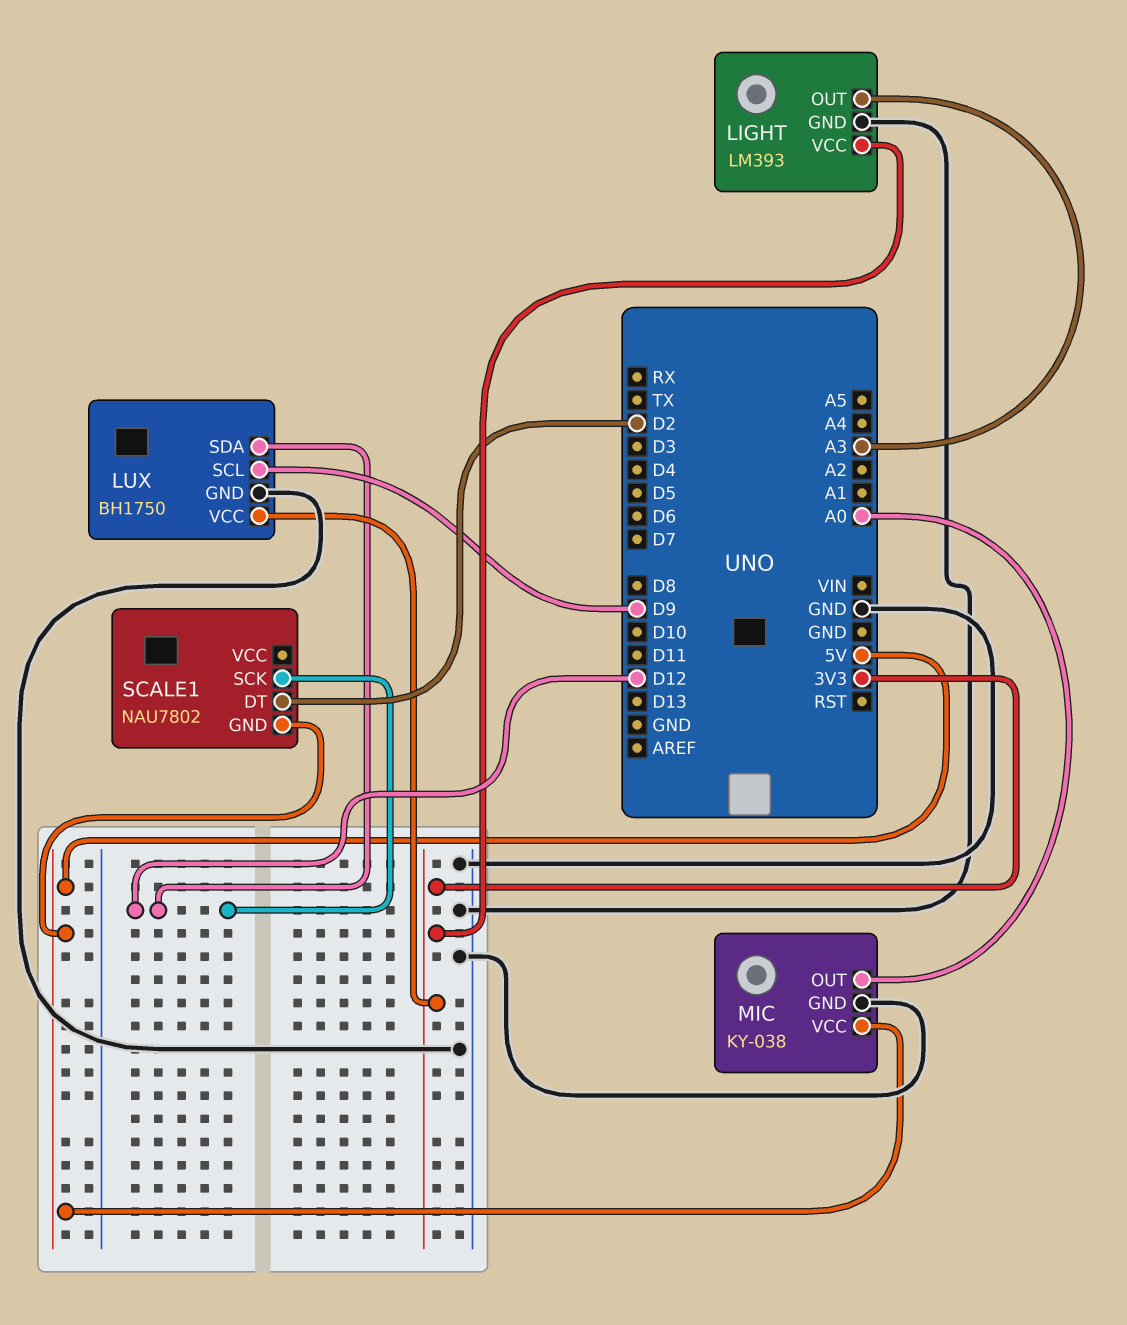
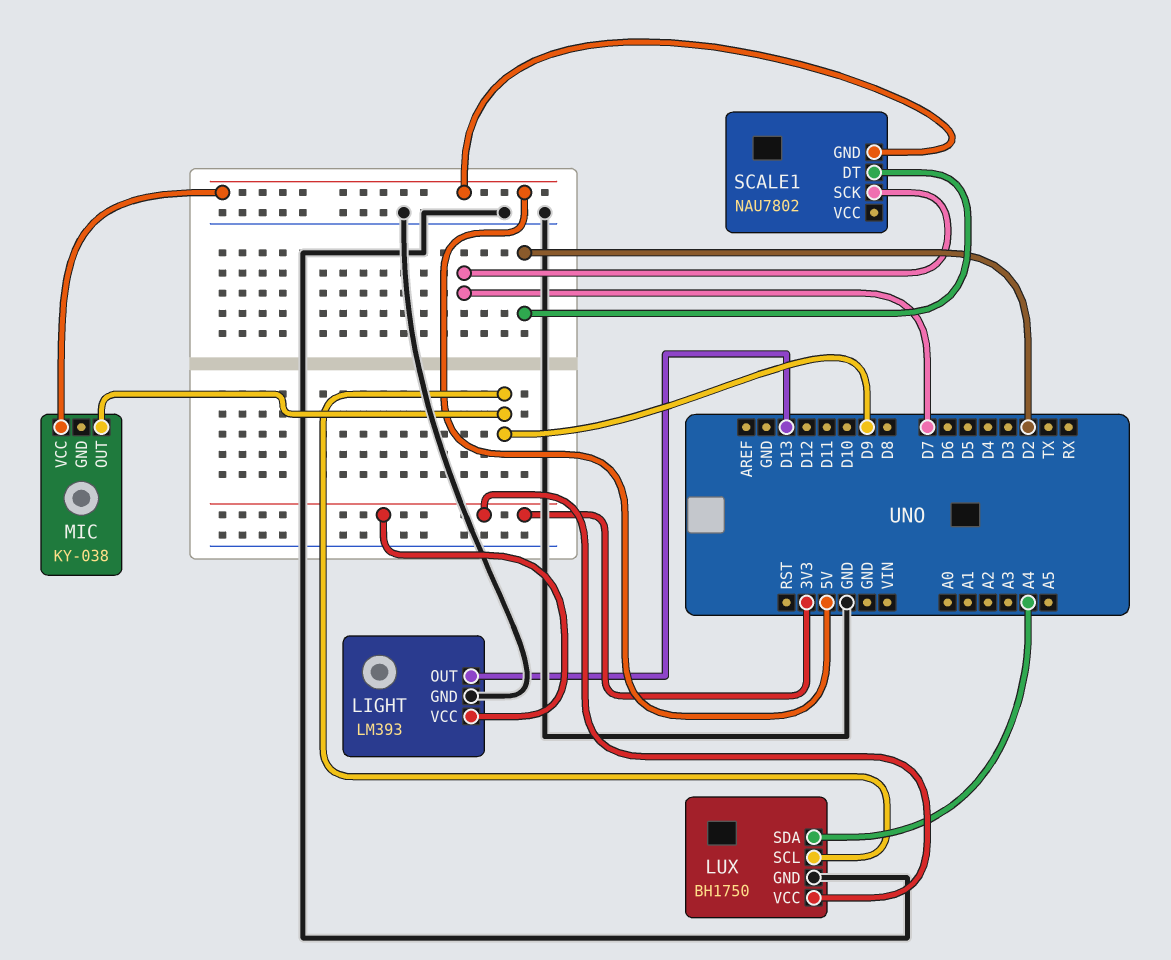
LIGHT pin OUT: A3 -> D13
LUX pin SDA: D12 -> A4
MIC pin GND: GND -> none
MIC pin OUT: A0 -> D9
SCALE1 pin SCK: D12 -> D7

